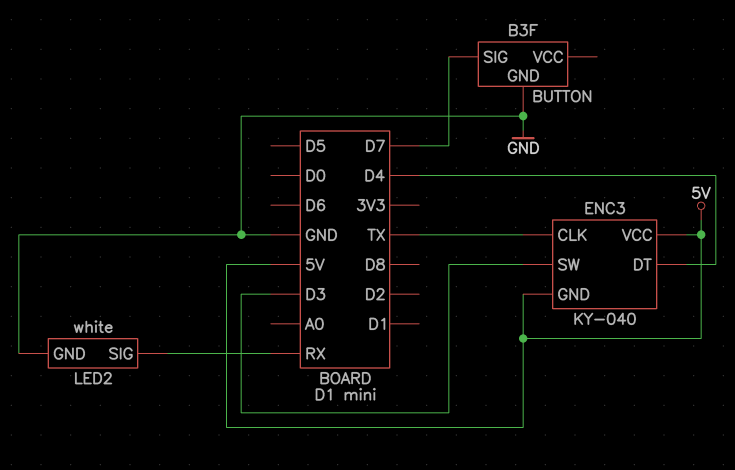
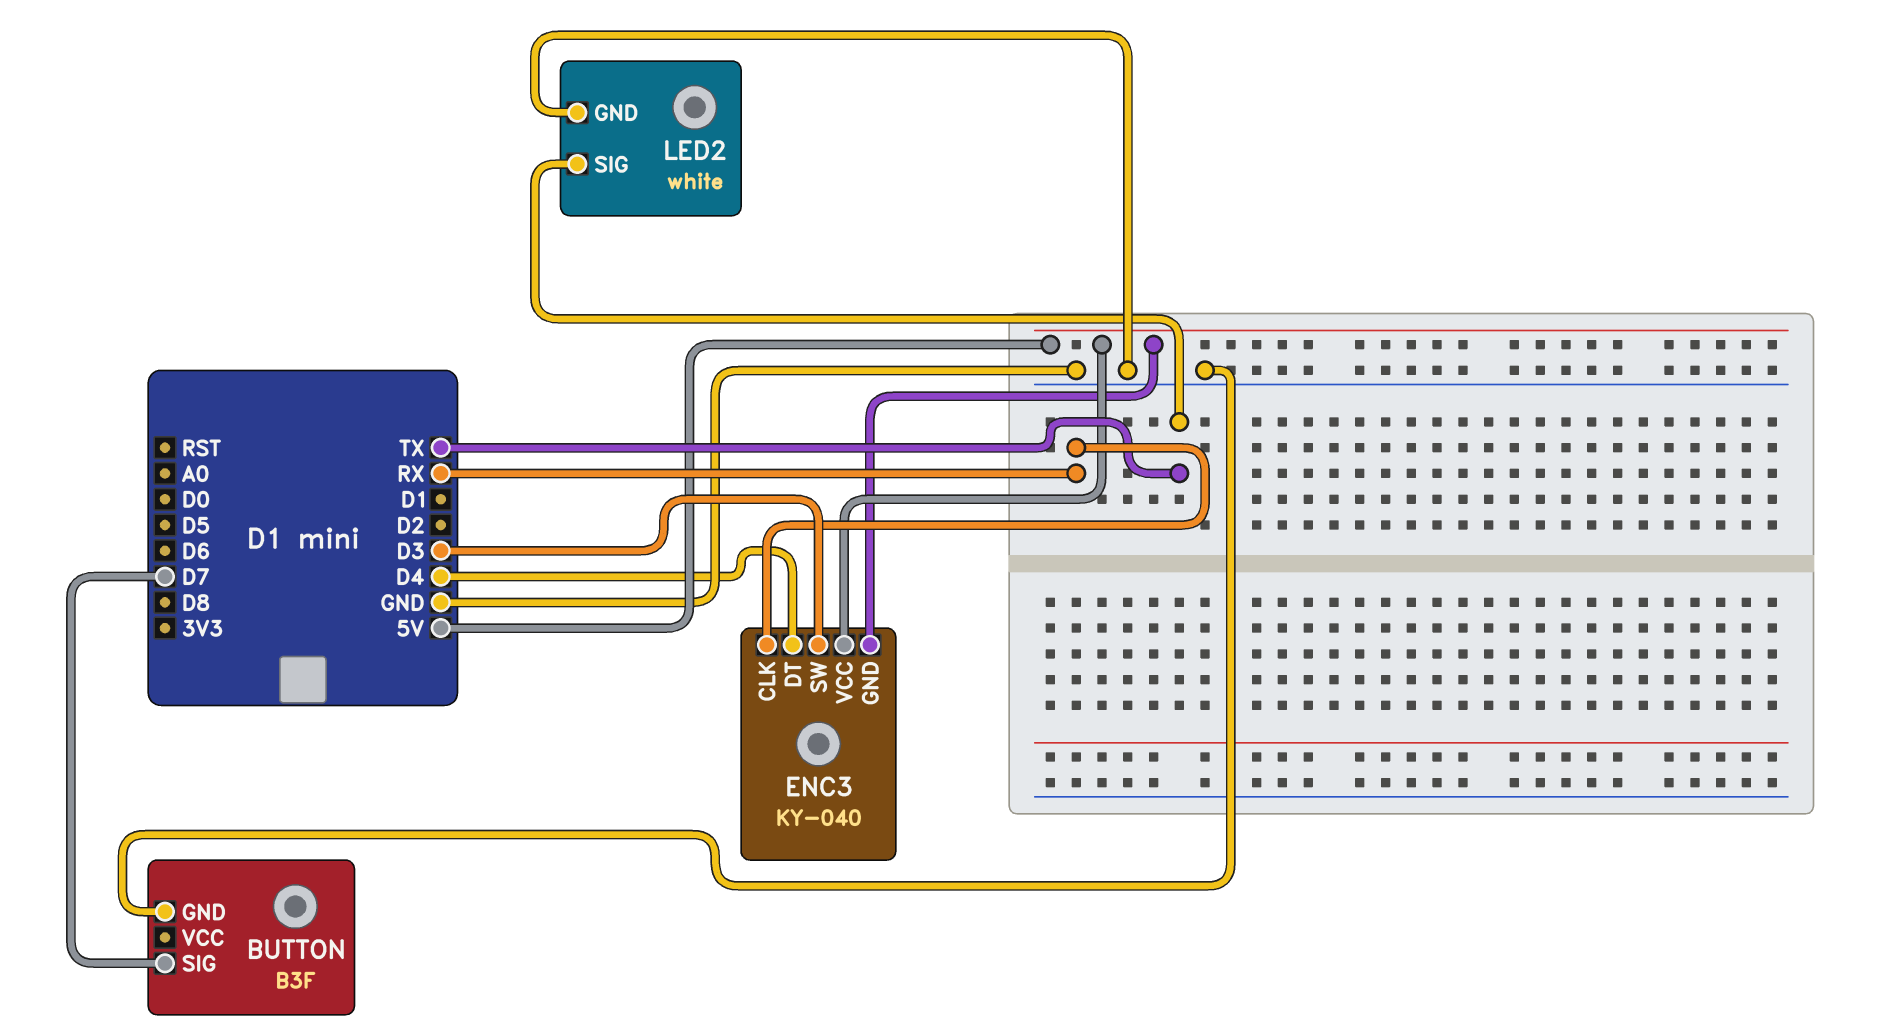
ENC3 pin CLK: TX -> RX
LED2 pin SIG: RX -> TX

